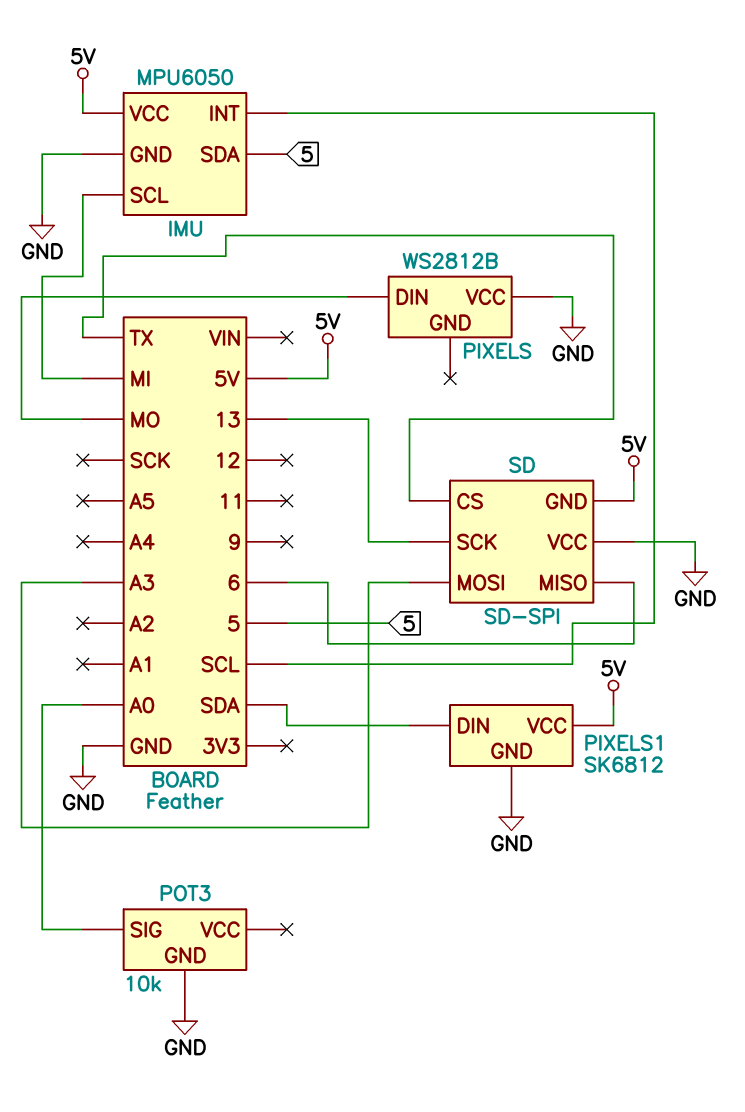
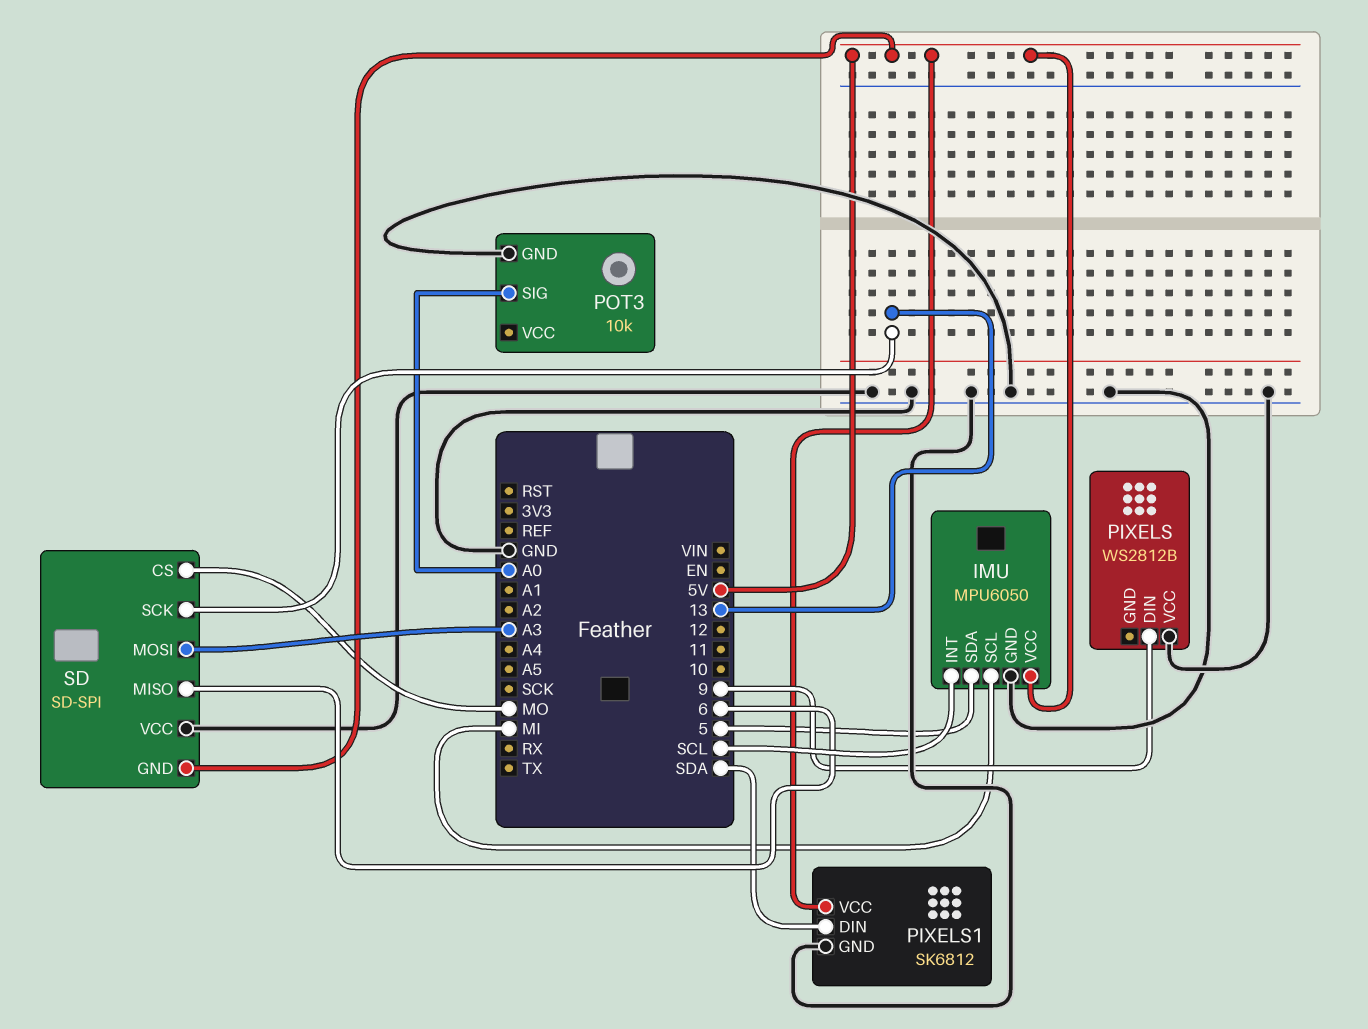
PIXELS pin DIN: MO -> 9
SD pin CS: TX -> MO

